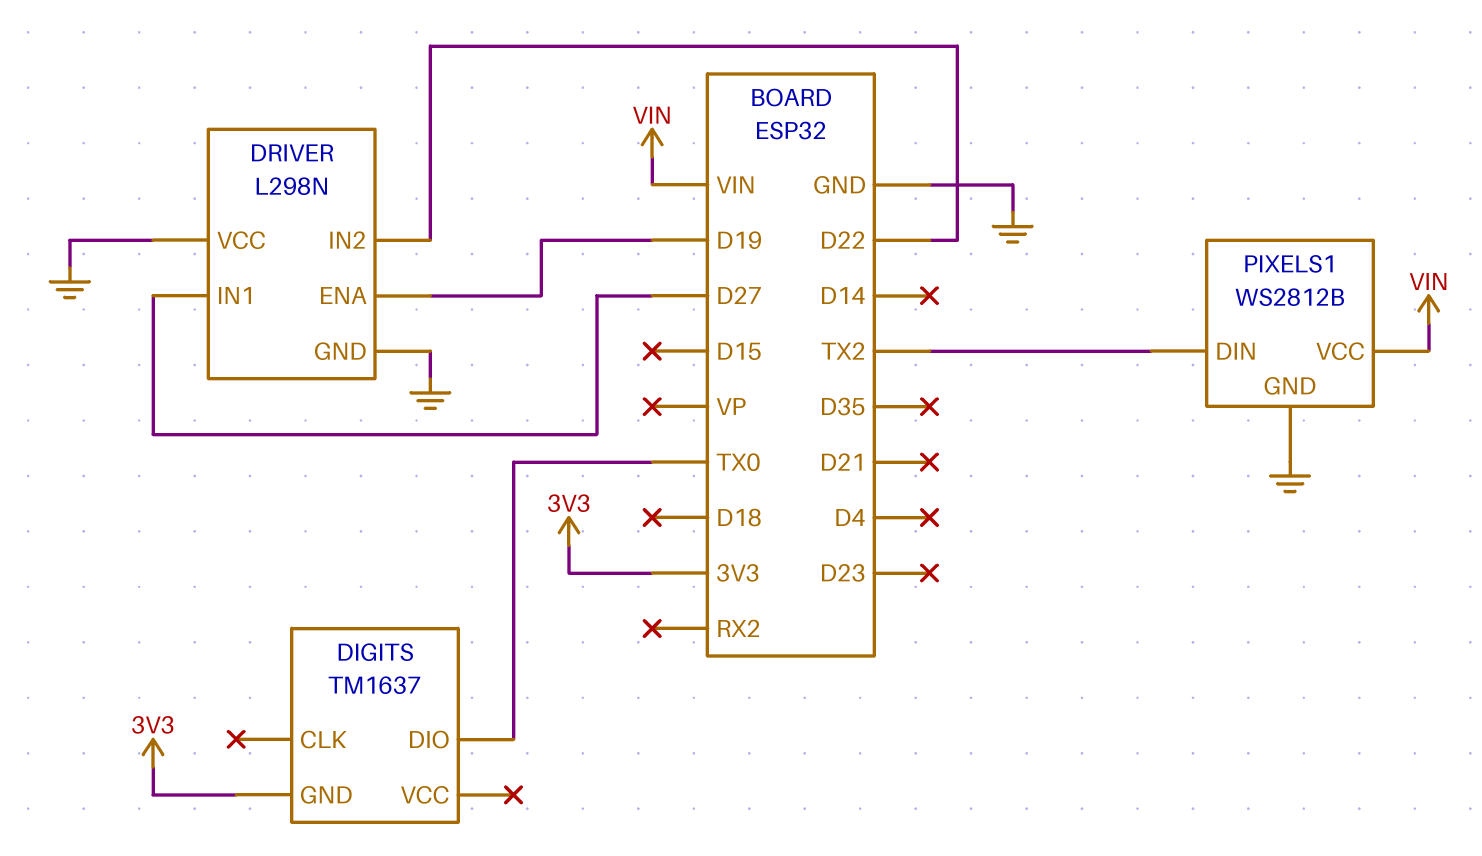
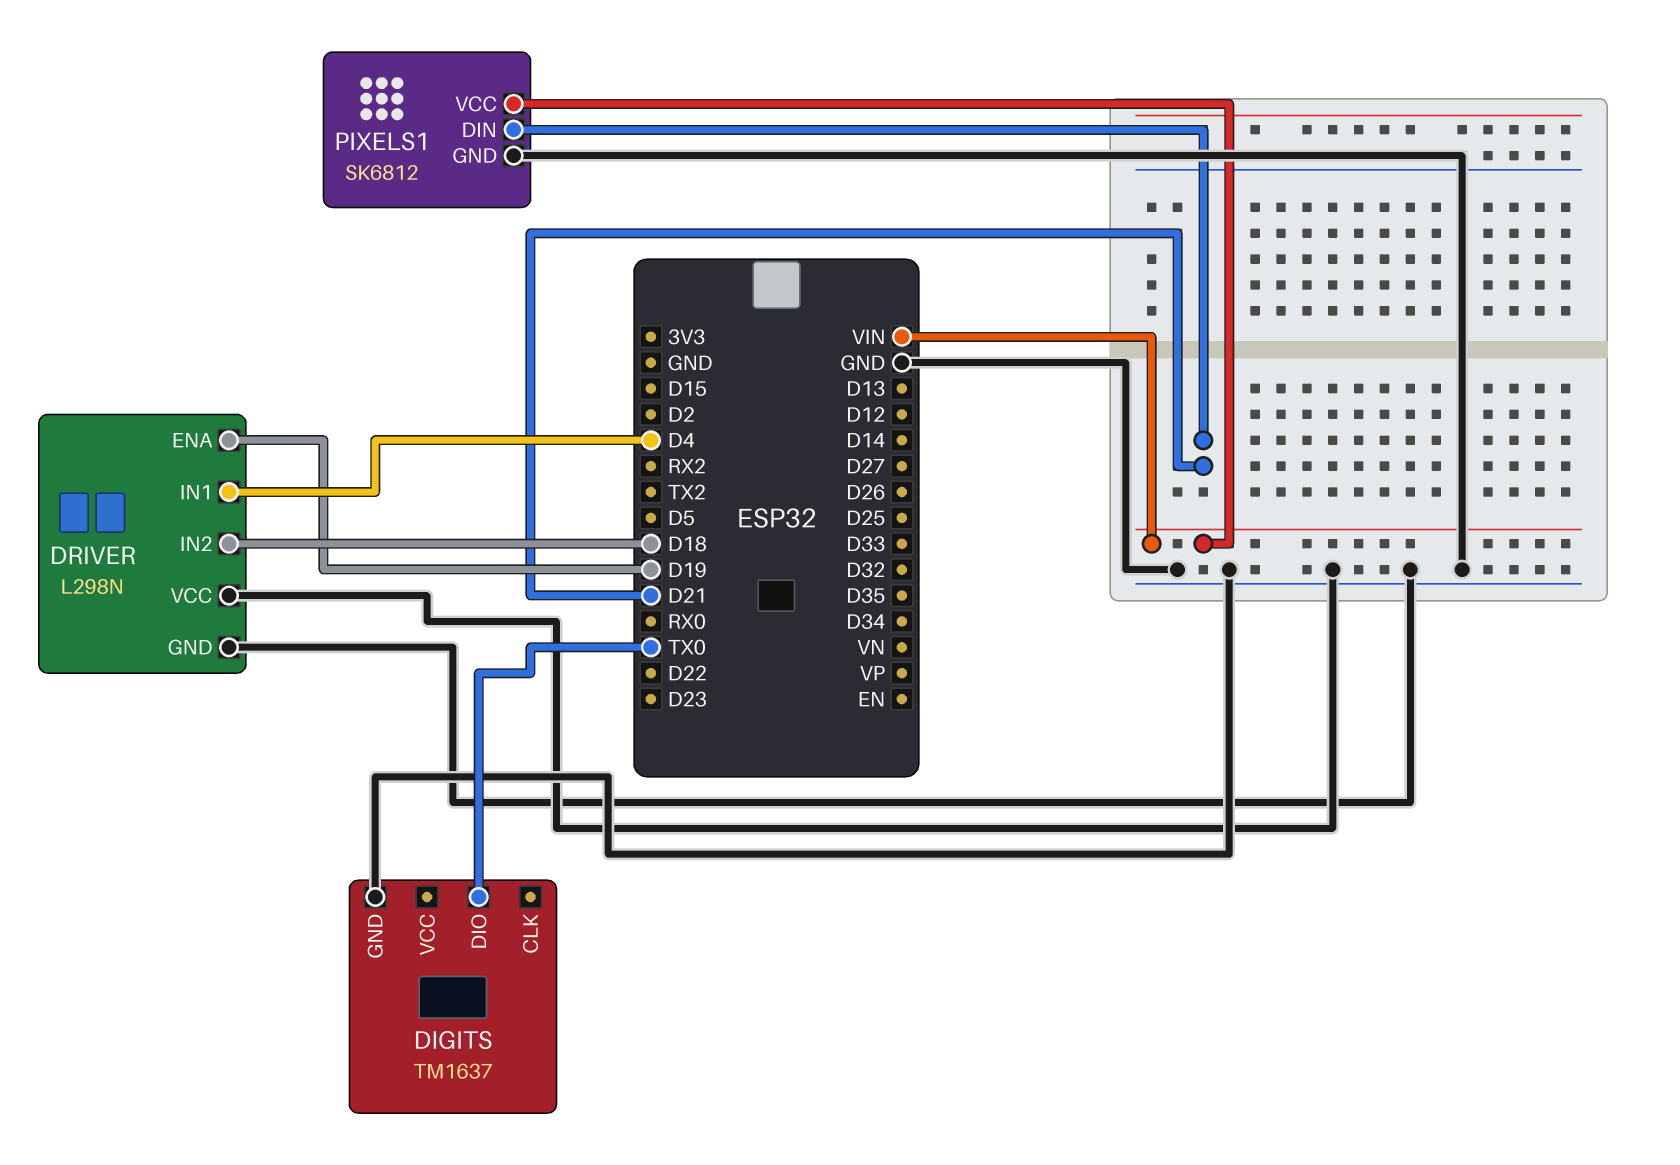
DIGITS pin GND: 3V3 -> GND
DRIVER pin IN1: D27 -> D4
DRIVER pin IN2: D22 -> D18
PIXELS1: WS2812B -> SK6812
PIXELS1 pin DIN: TX2 -> D21

